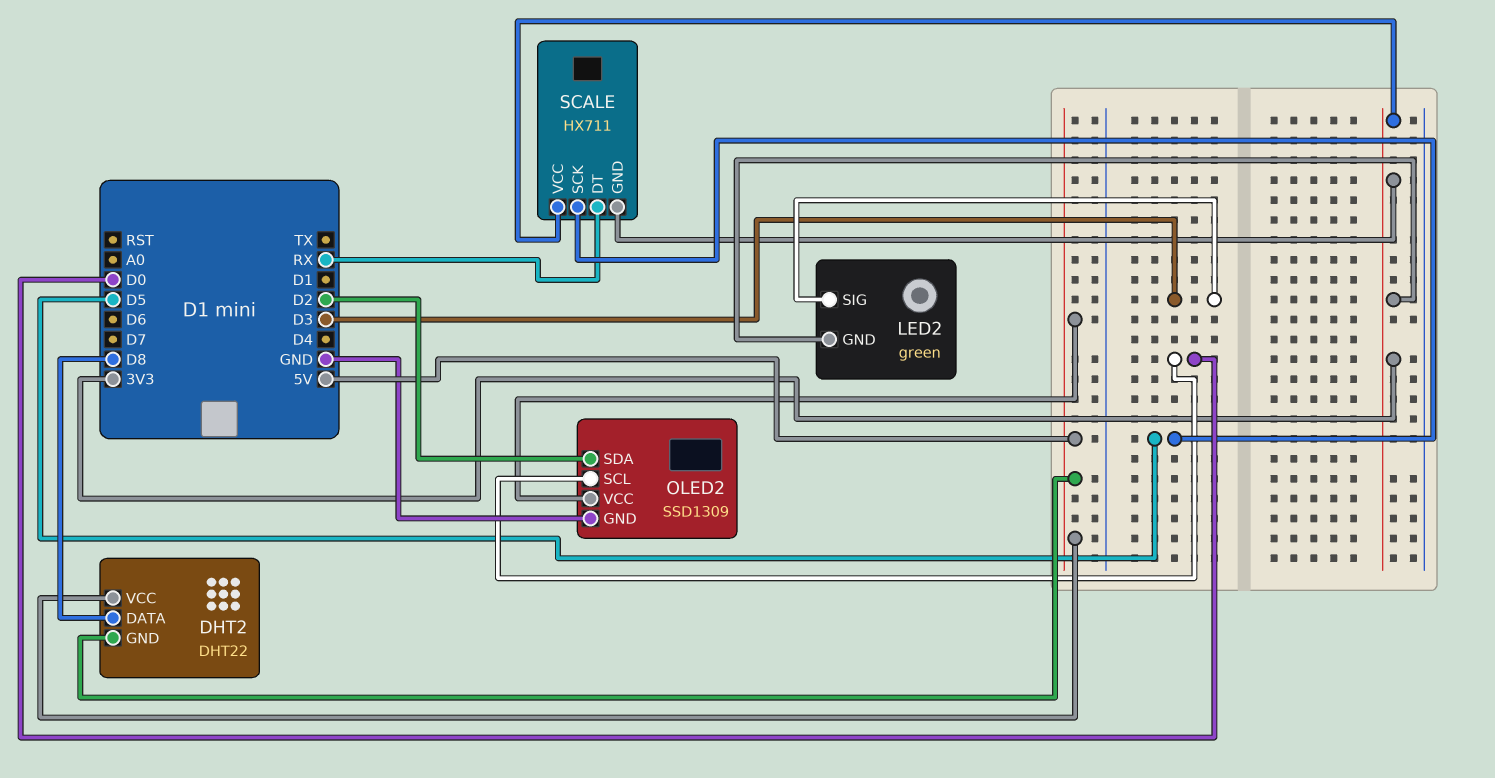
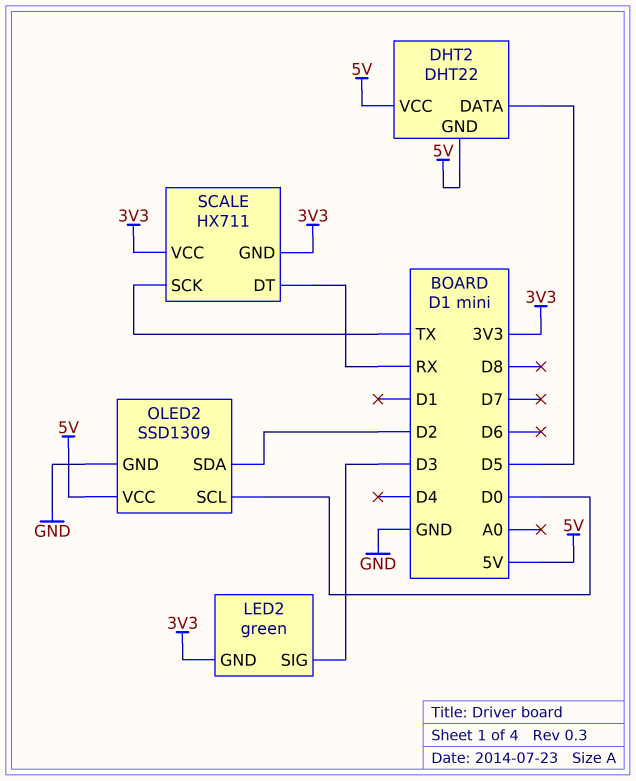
DHT2 pin DATA: D8 -> D5
SCALE pin SCK: D5 -> TX

